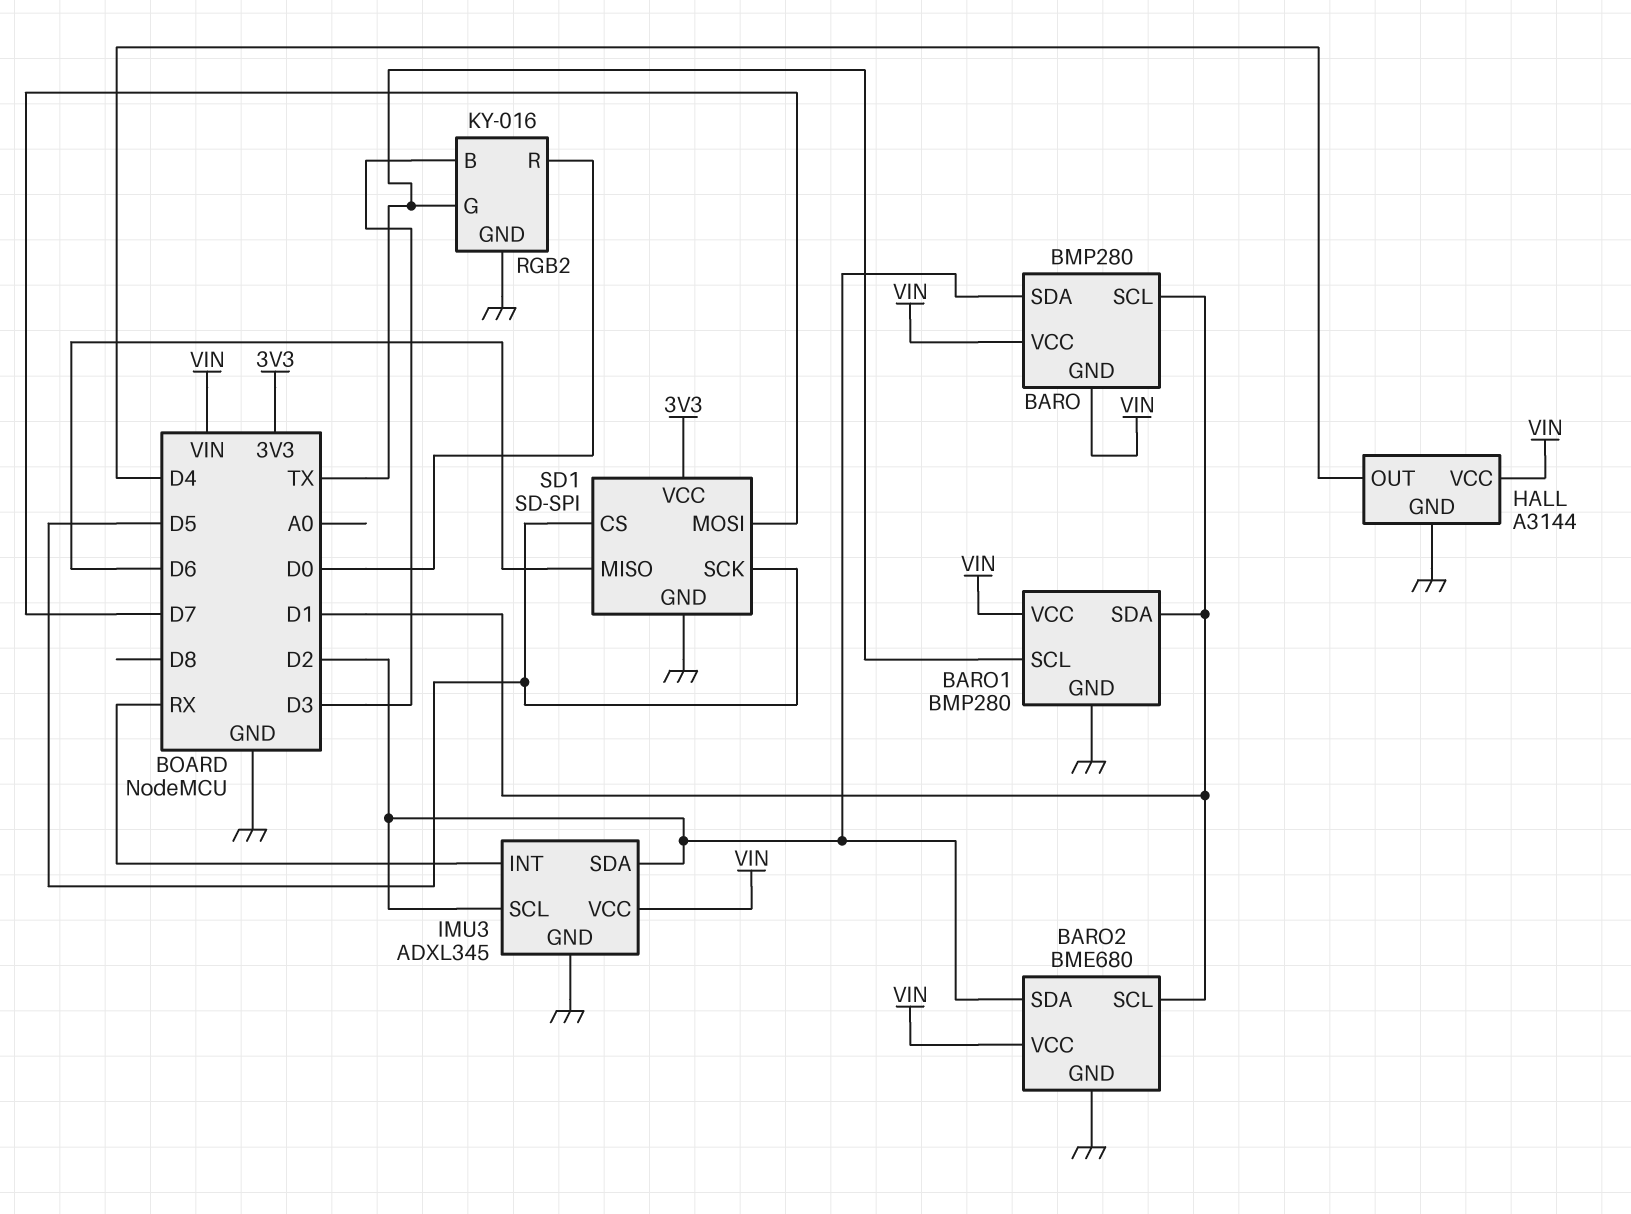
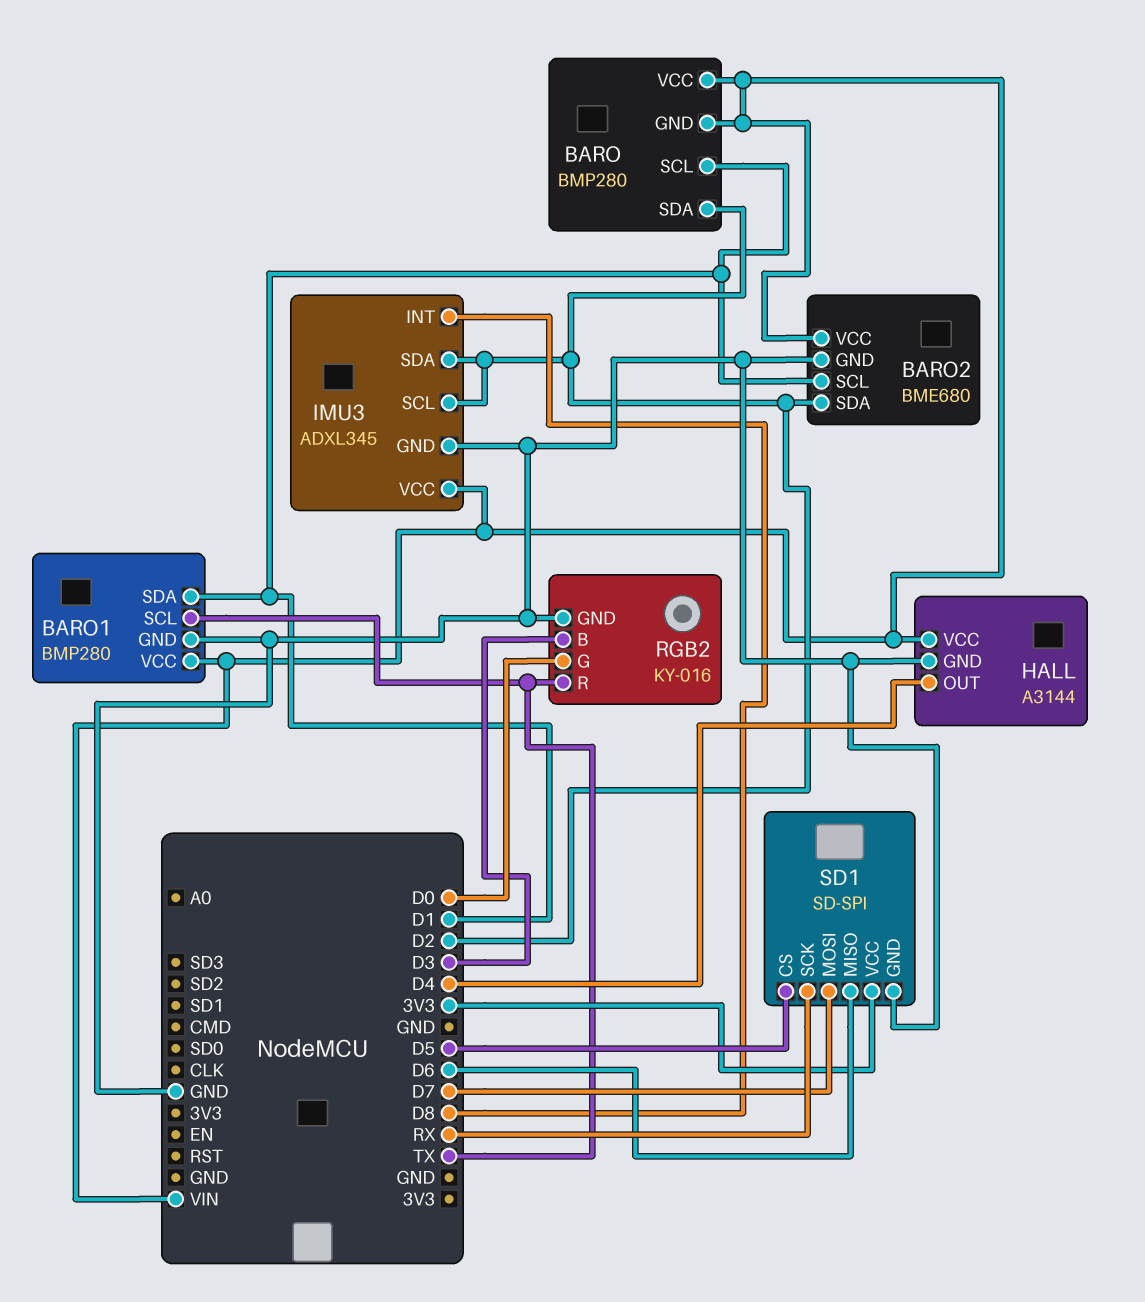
IMU3 pin INT: RX -> D8
RGB2 pin G: TX -> D0
RGB2 pin R: D0 -> TX
SD1 pin SCK: D5 -> RX

